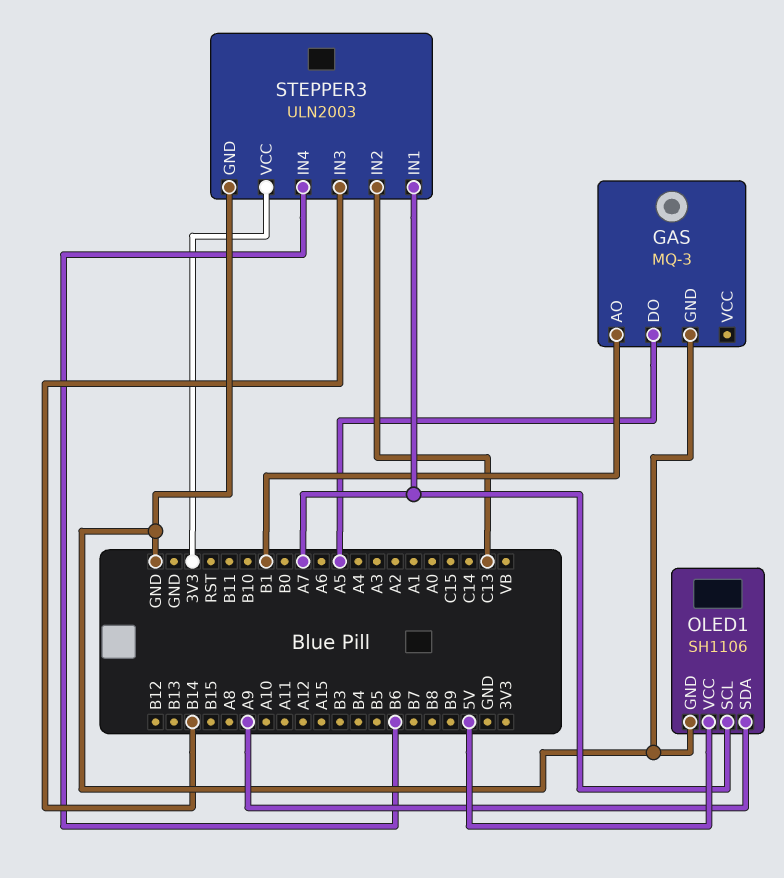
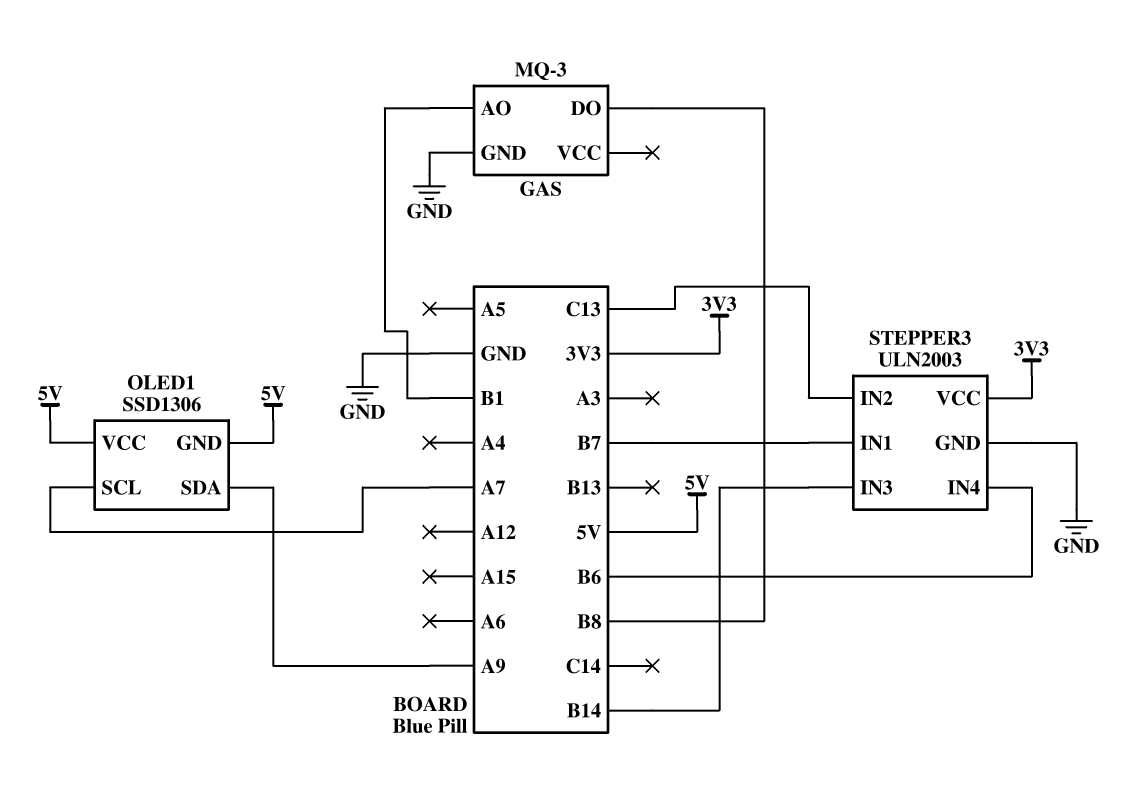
GAS pin DO: A5 -> B8
OLED1: SH1106 -> SSD1306
OLED1 pin GND: GND -> 5V
STEPPER3 pin IN1: A7 -> B7

